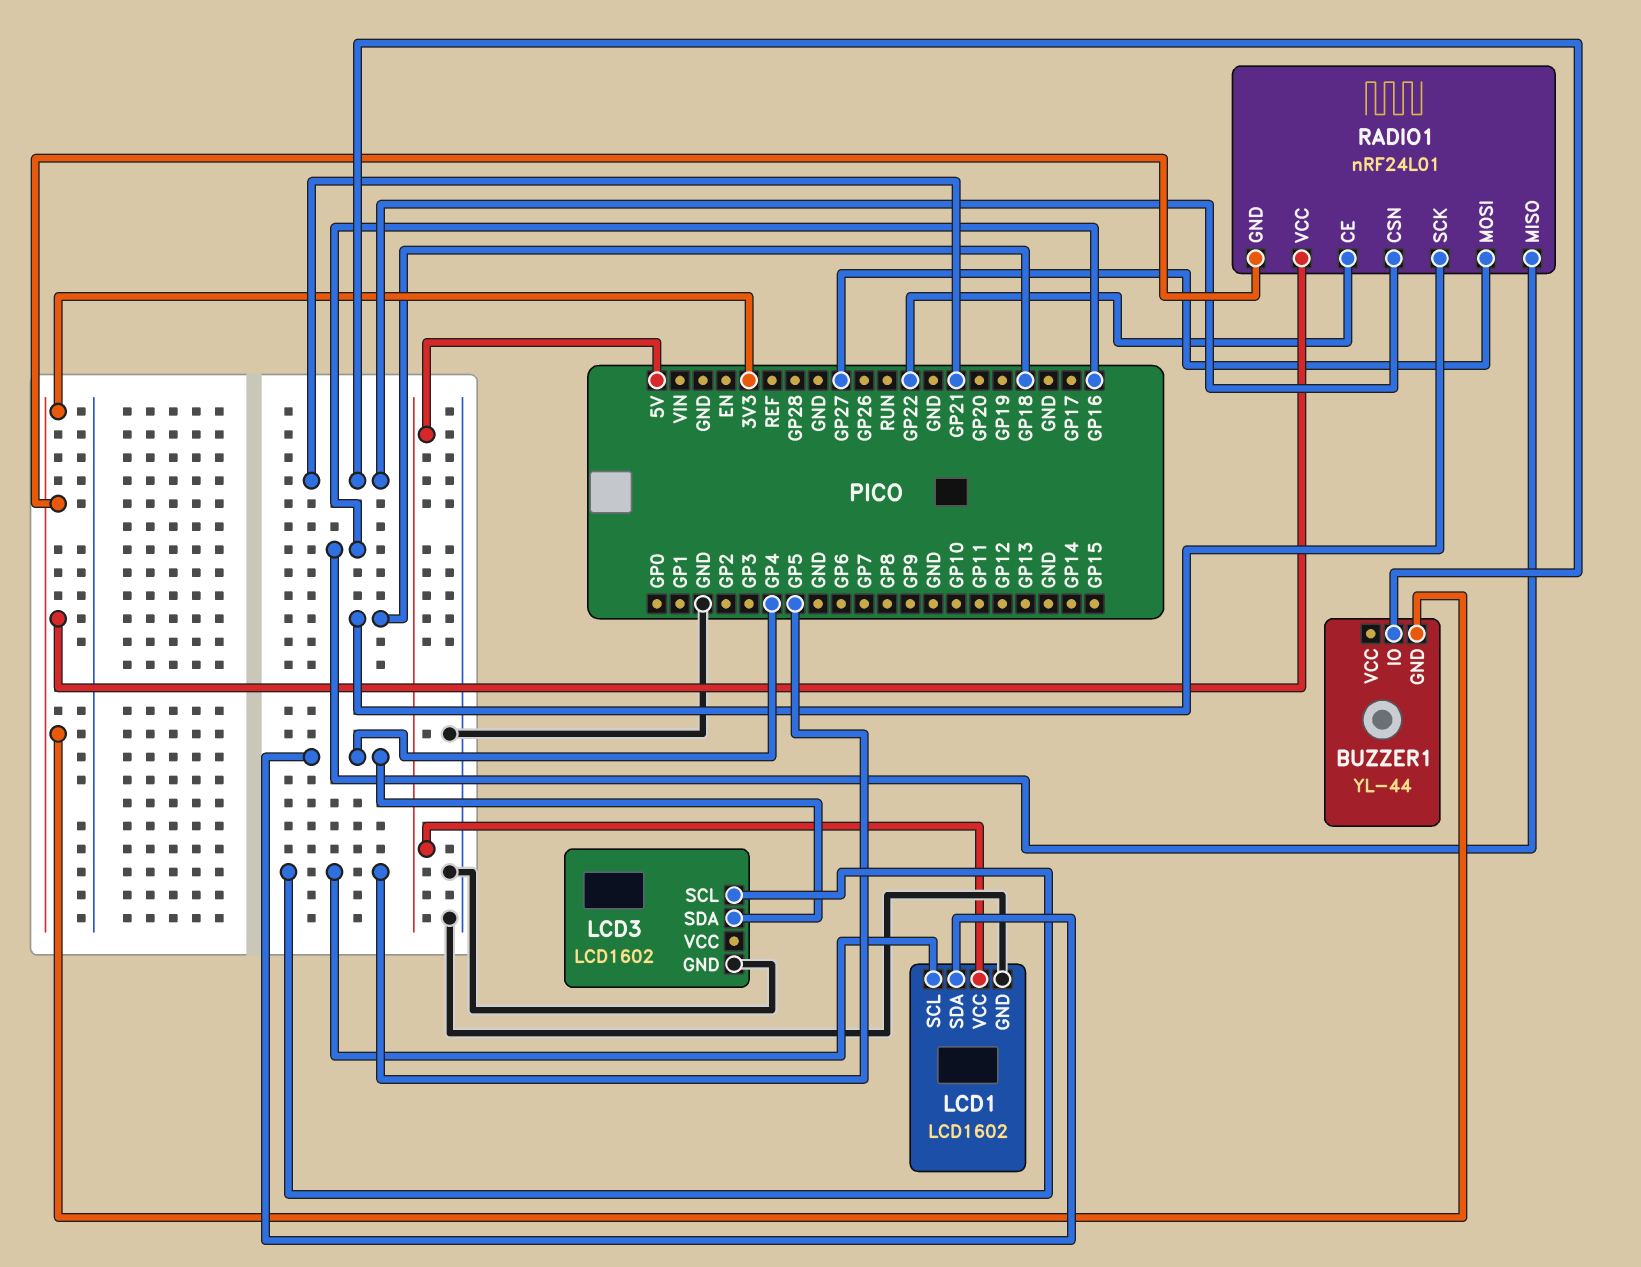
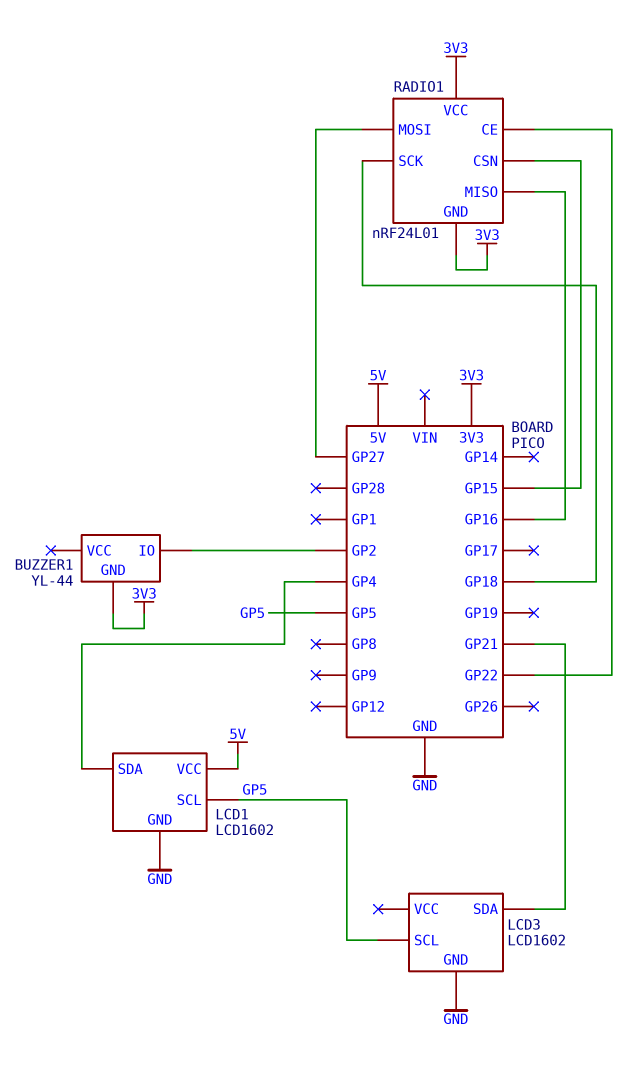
BUZZER1 pin IO: GP21 -> GP2
LCD3 pin SDA: GP4 -> GP21
RADIO1 pin CSN: GP21 -> GP15

